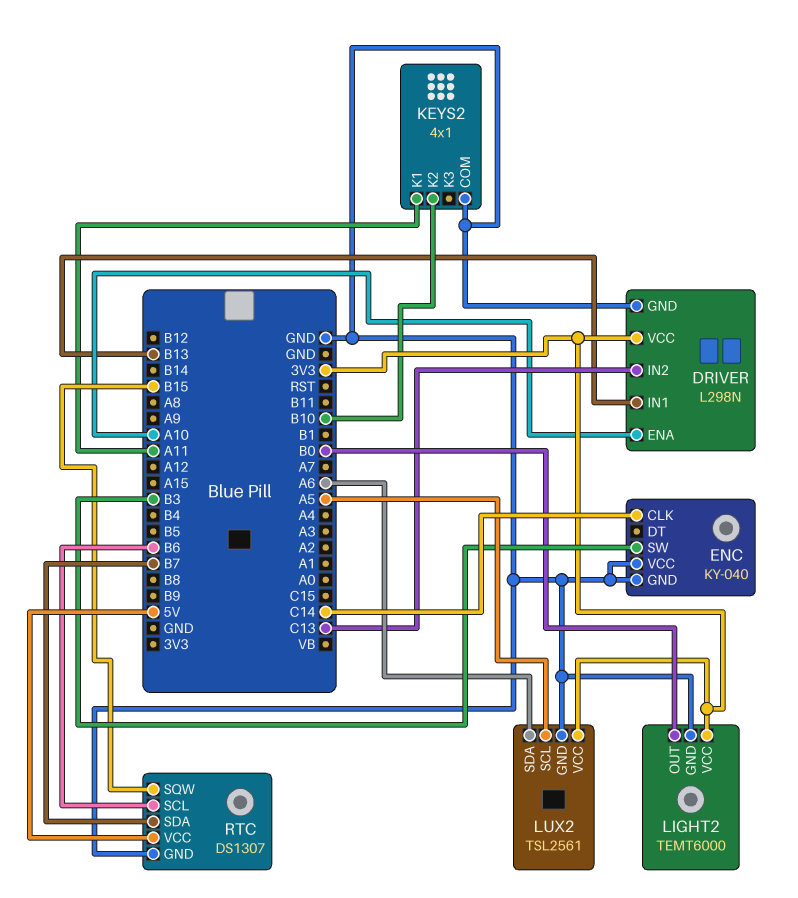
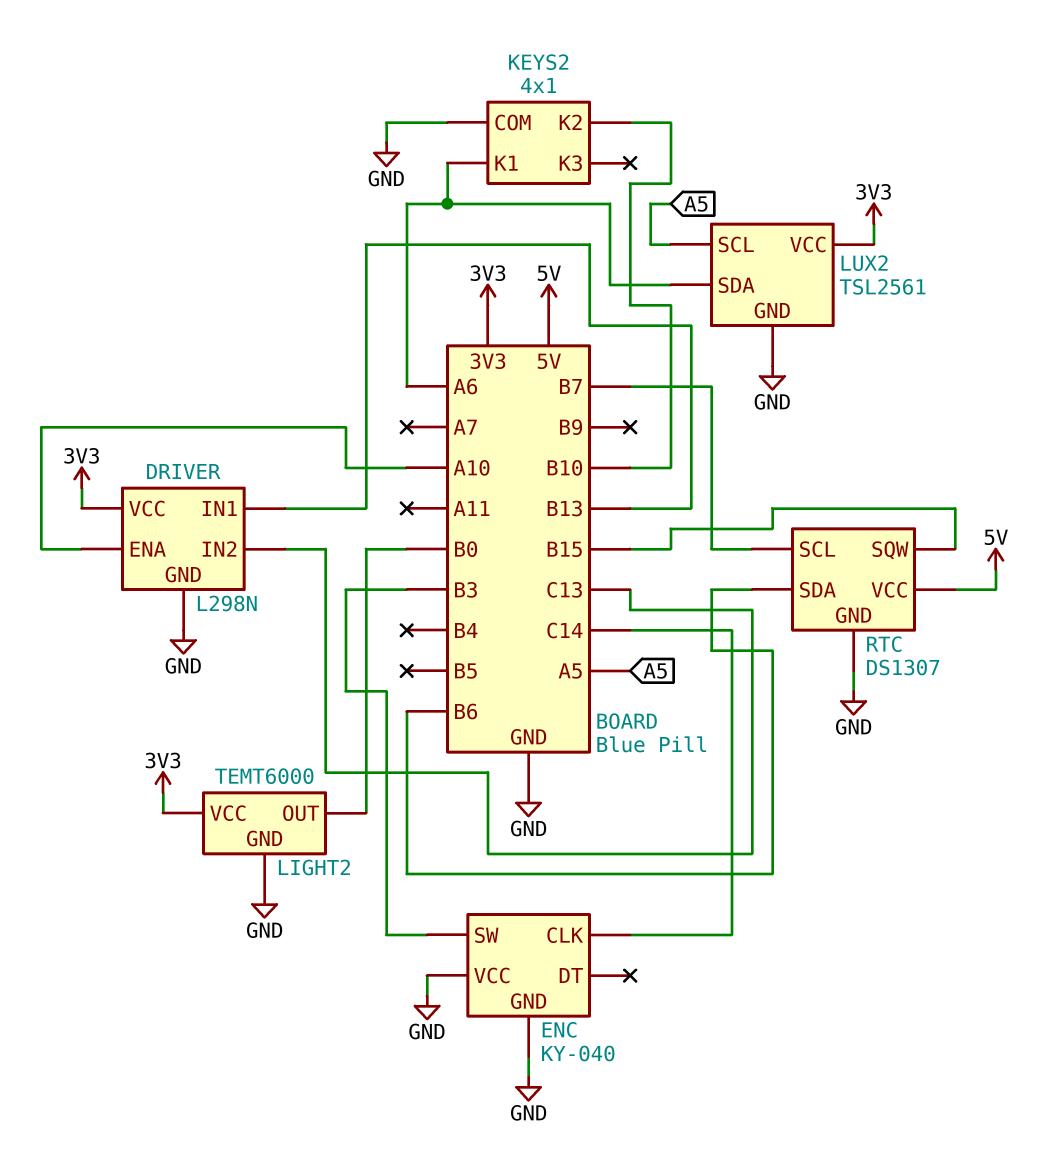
KEYS2 pin K1: A11 -> A6
RTC pin SCL: B6 -> B7
RTC pin SDA: B7 -> B6

